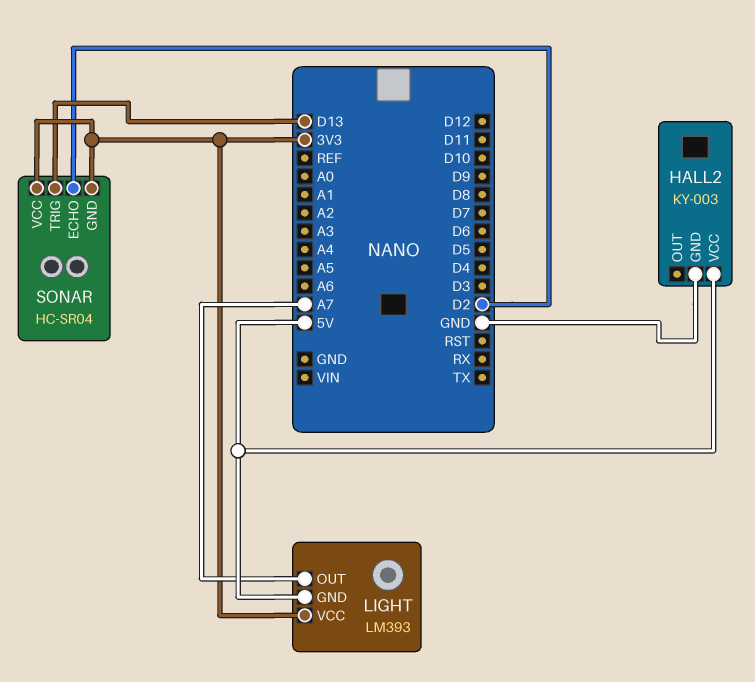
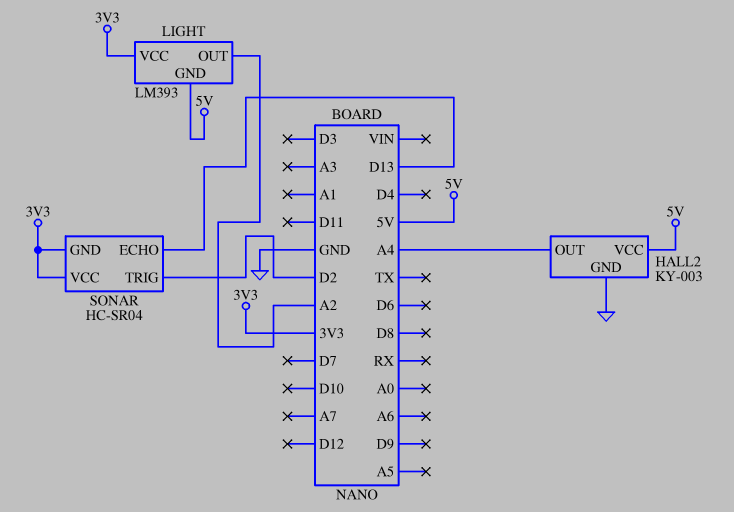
HALL2 pin OUT: none -> A4
LIGHT pin OUT: A7 -> A2
SONAR pin ECHO: D2 -> D13
SONAR pin TRIG: D13 -> D2

